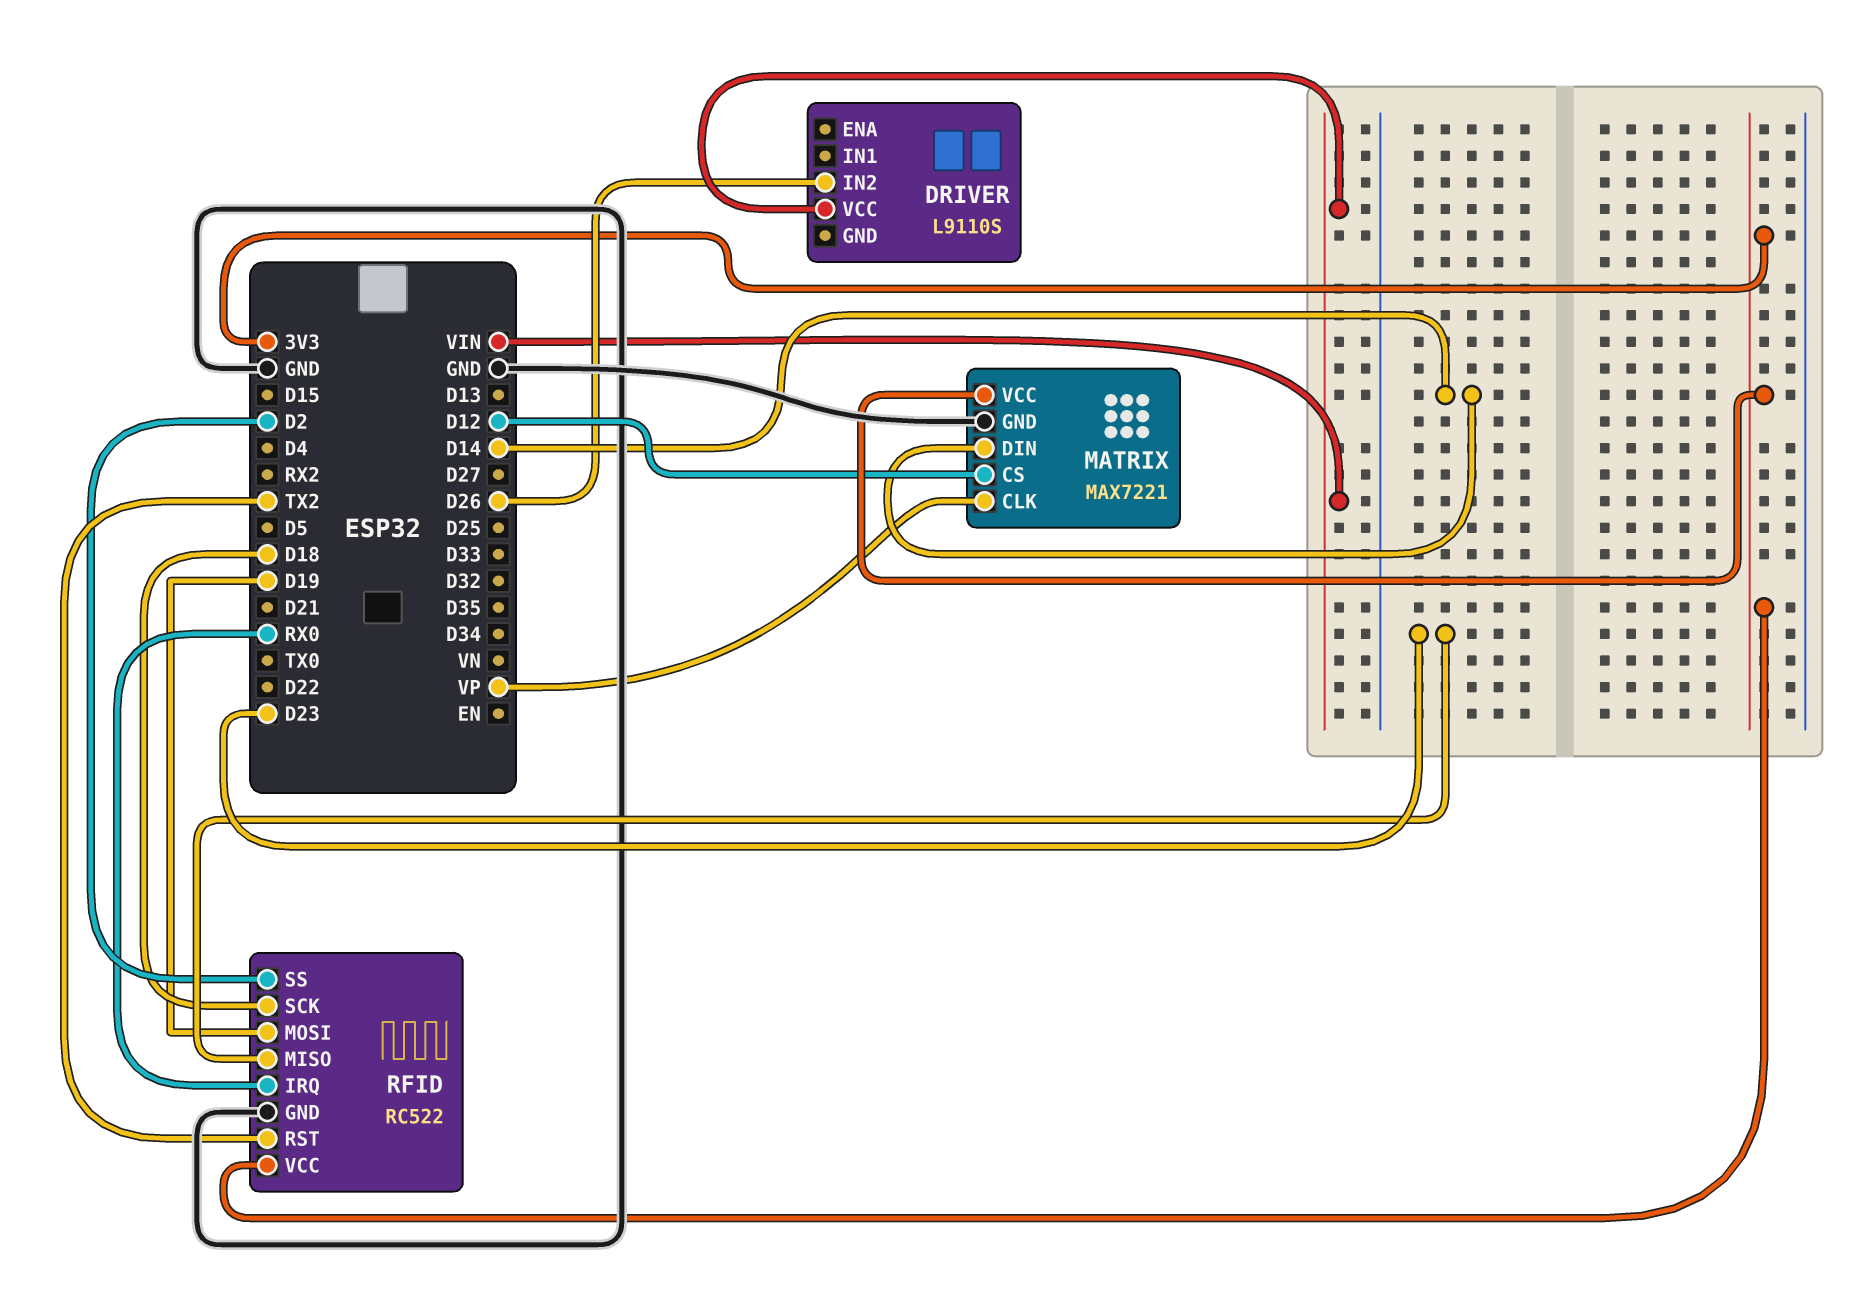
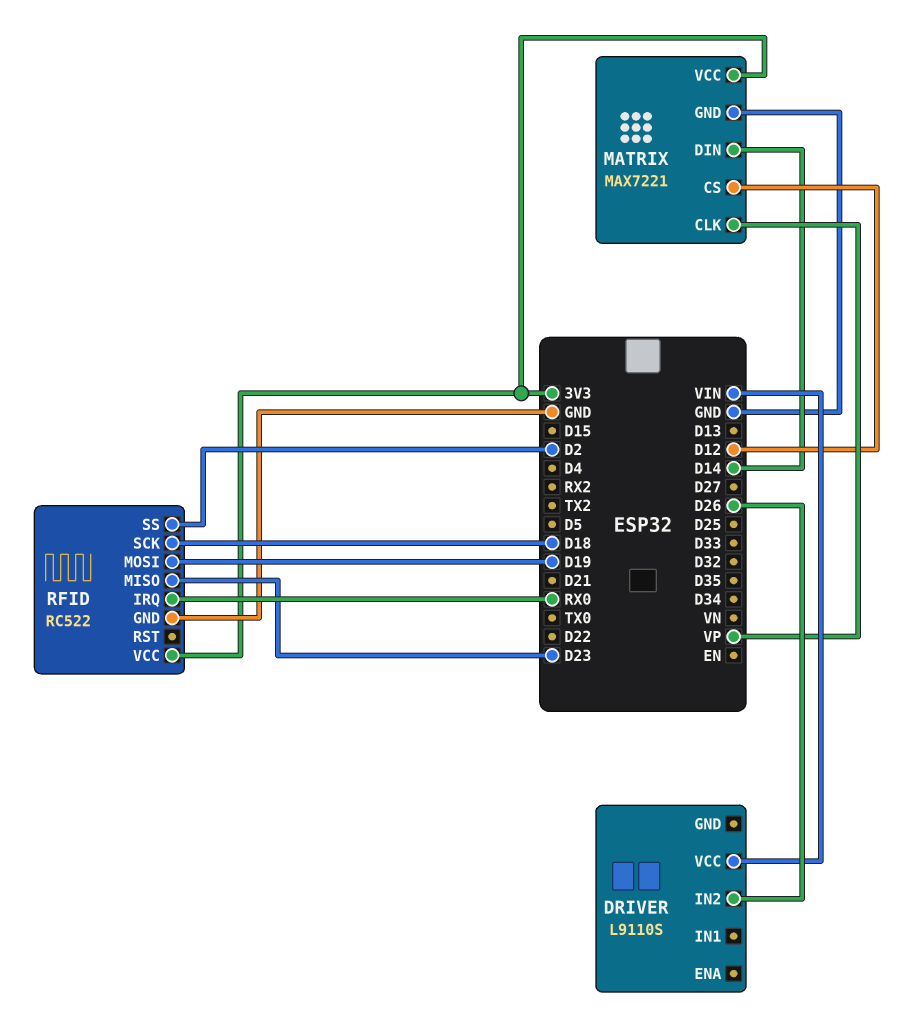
RFID pin RST: TX2 -> none

